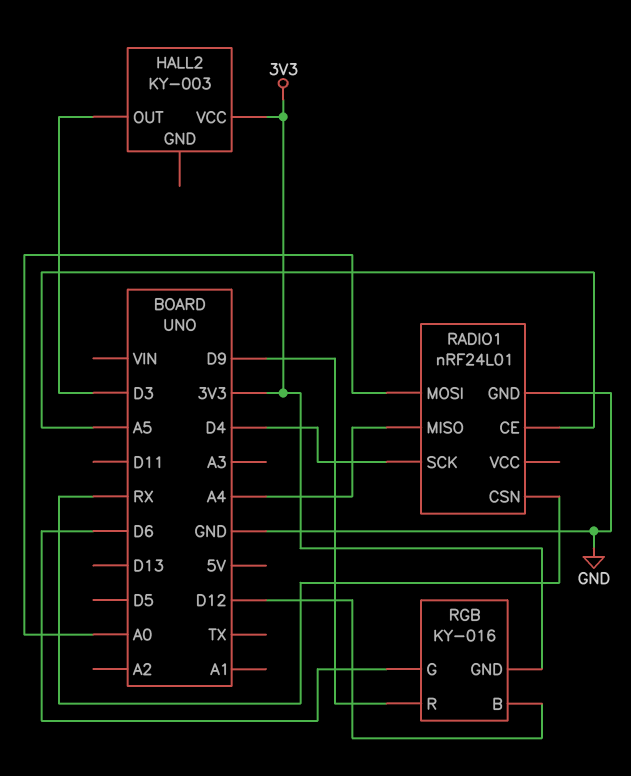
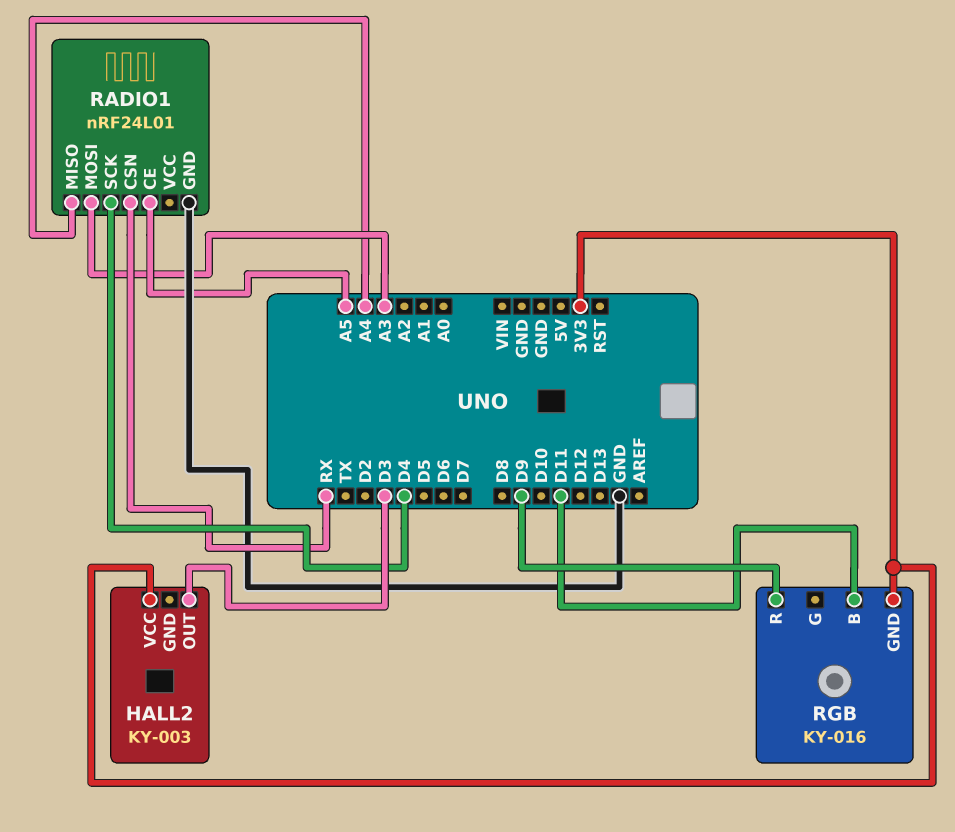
RADIO1 pin MOSI: A0 -> A3
RGB pin B: D12 -> D11
RGB pin G: D6 -> none

